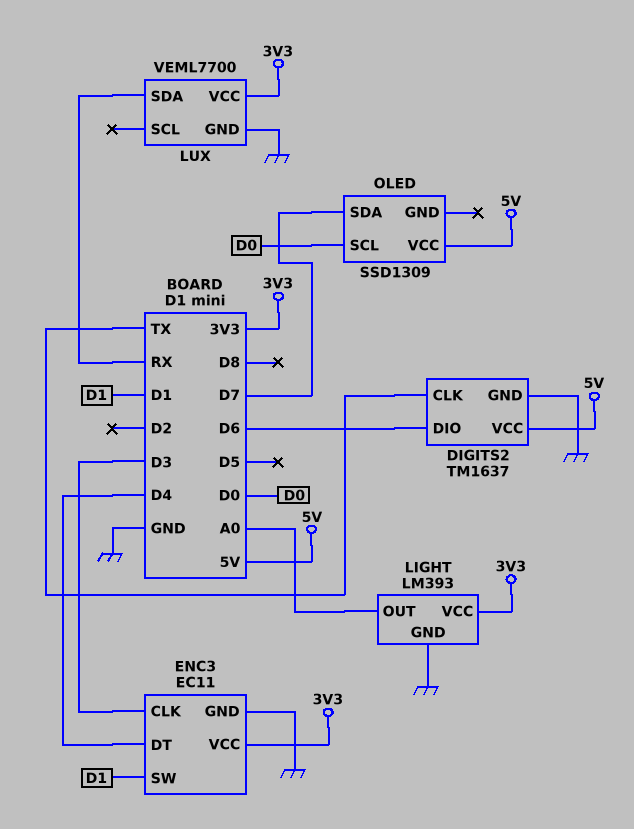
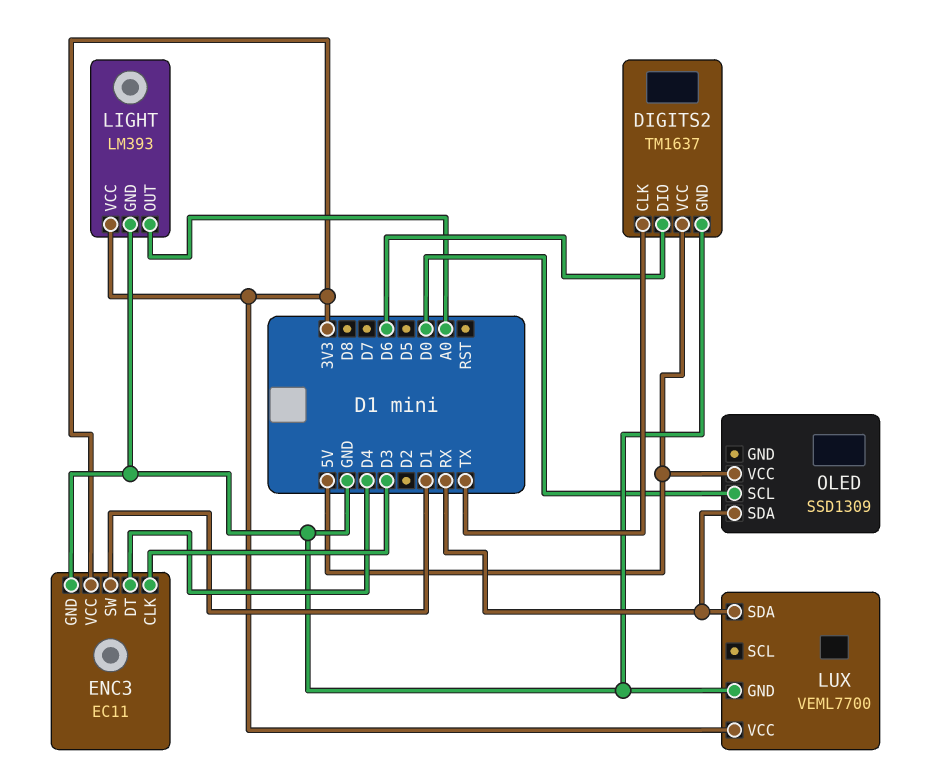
OLED pin SDA: D7 -> RX

